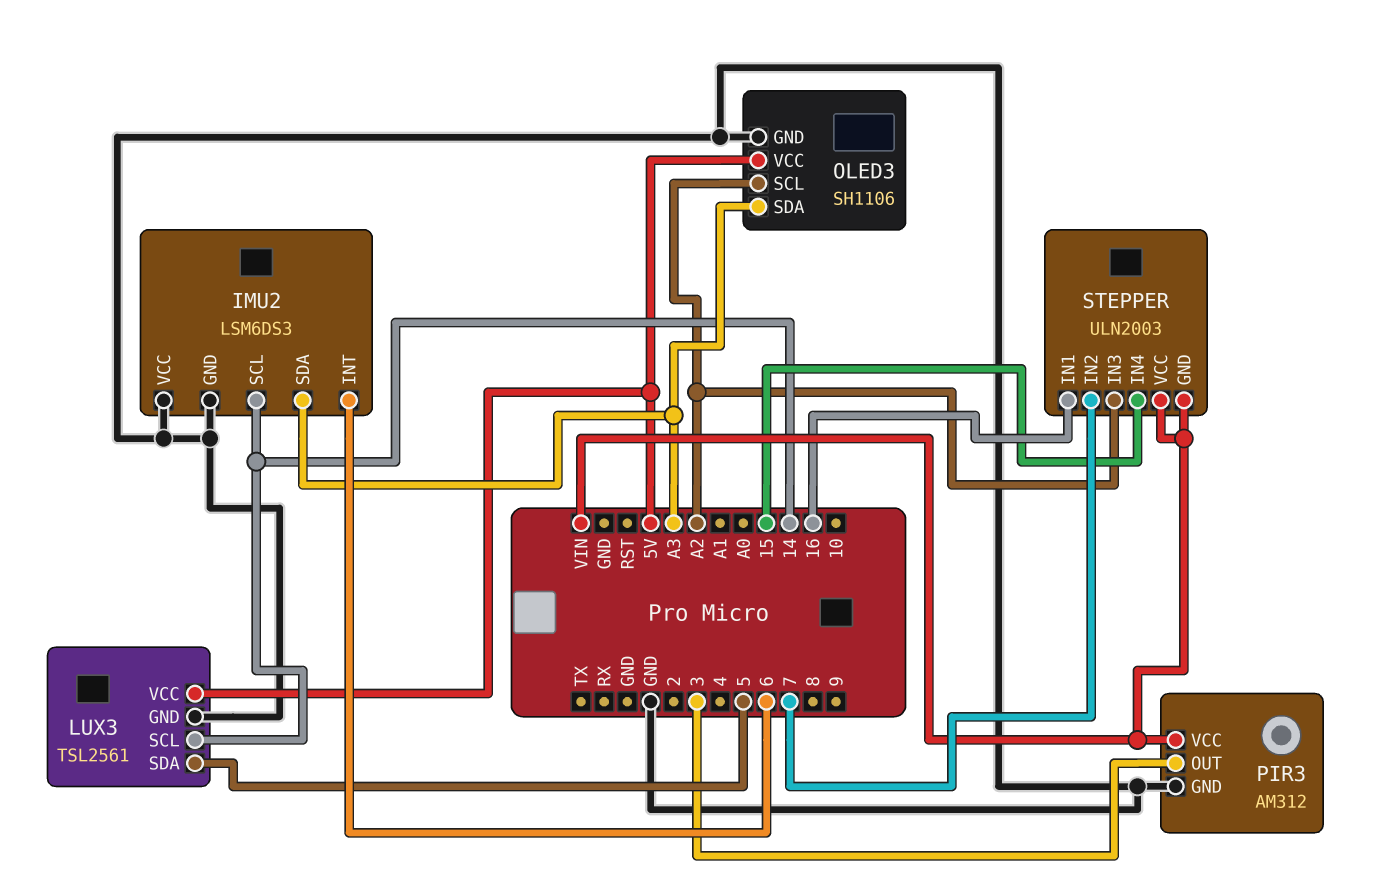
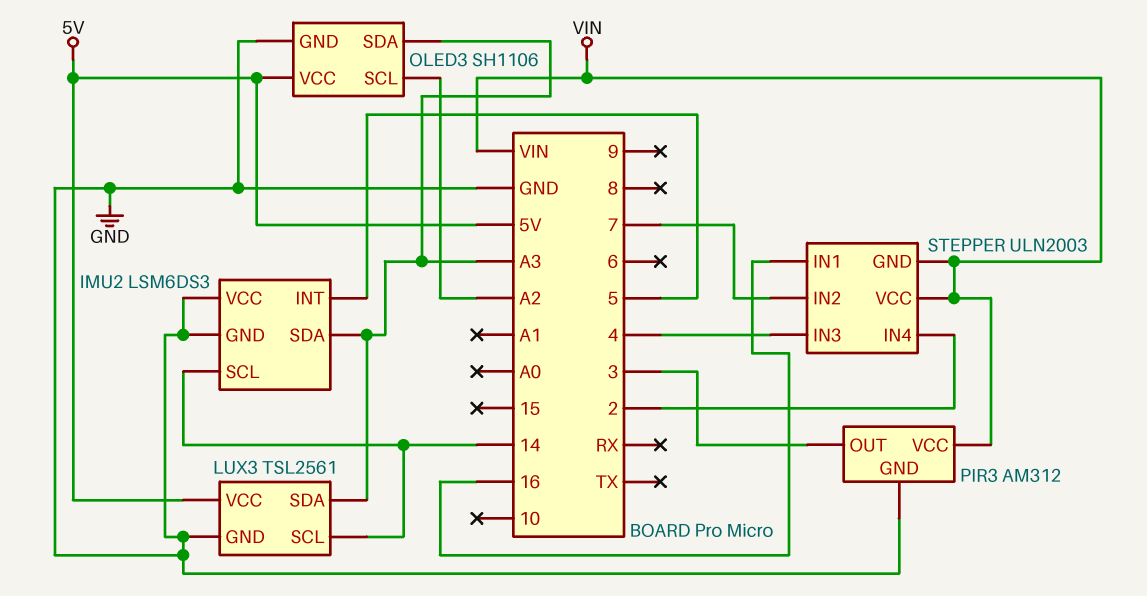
IMU2 pin INT: 6 -> 5
LUX3 pin SDA: 5 -> A3
STEPPER pin IN3: A2 -> 4
STEPPER pin IN4: 15 -> 2

